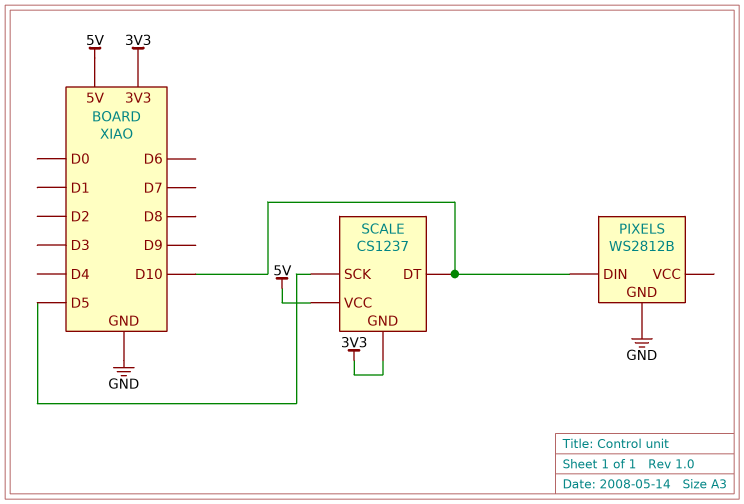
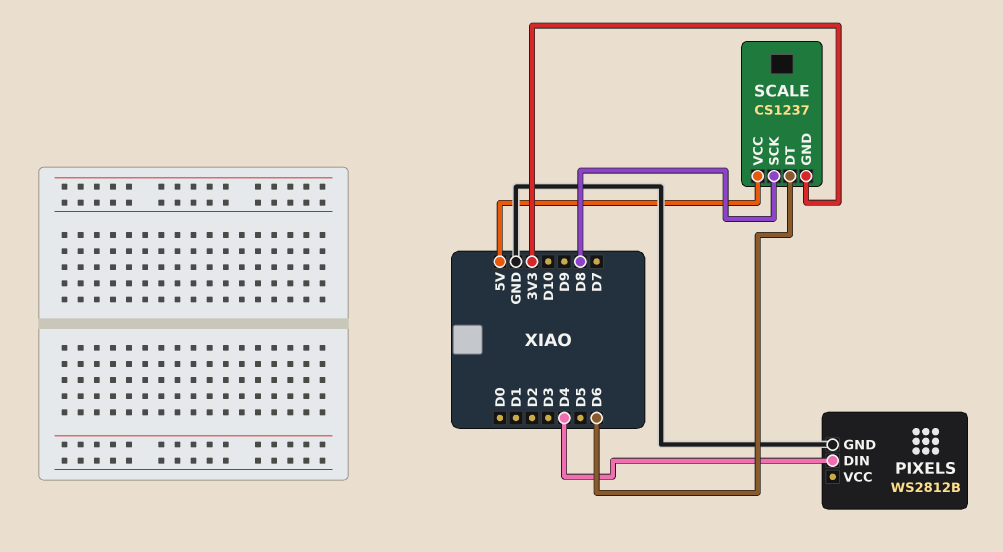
PIXELS pin DIN: D10 -> D4
SCALE pin DT: D10 -> D6
SCALE pin SCK: D5 -> D8

